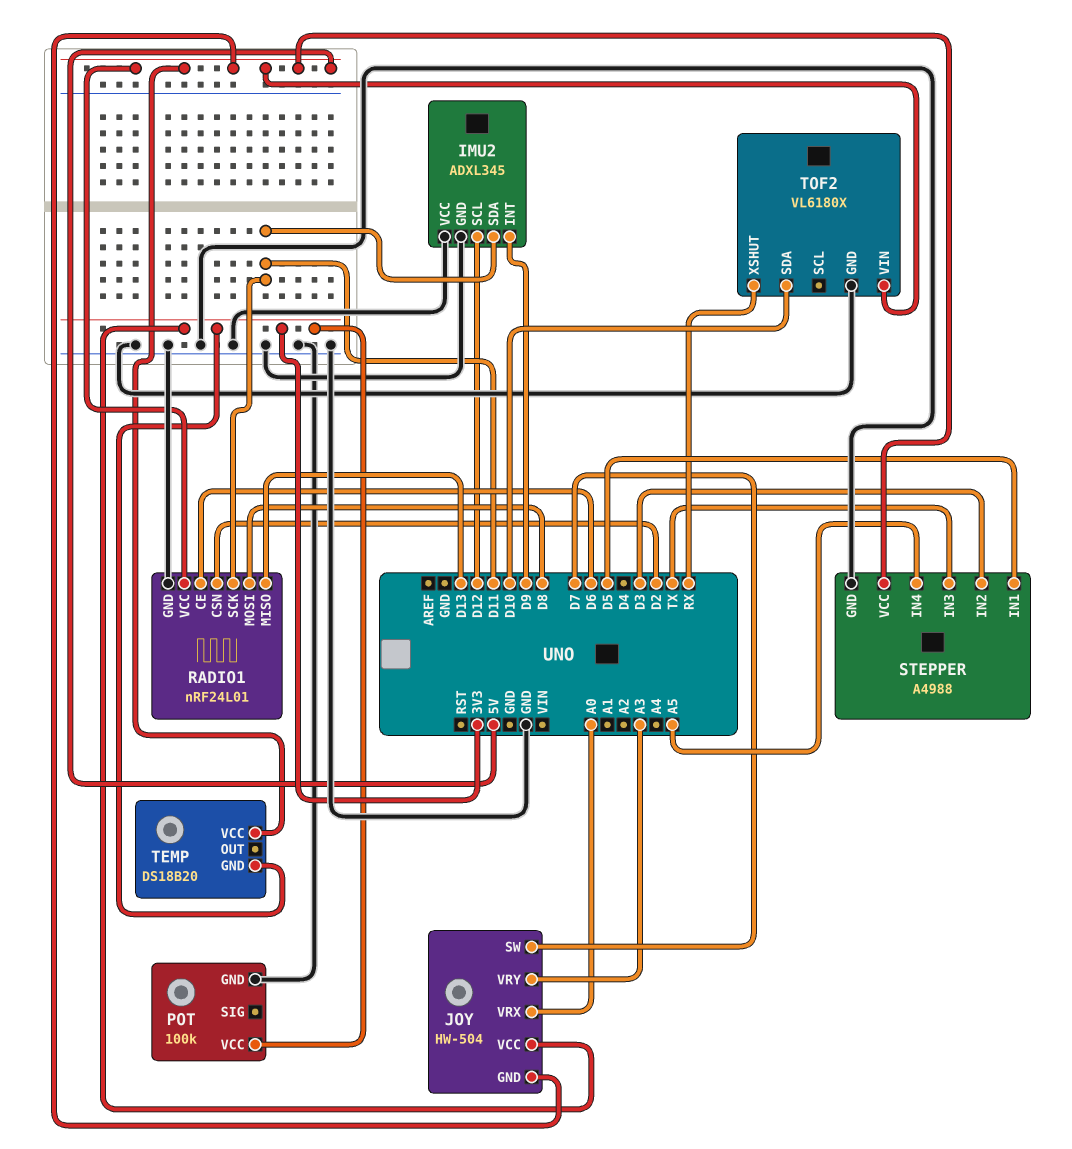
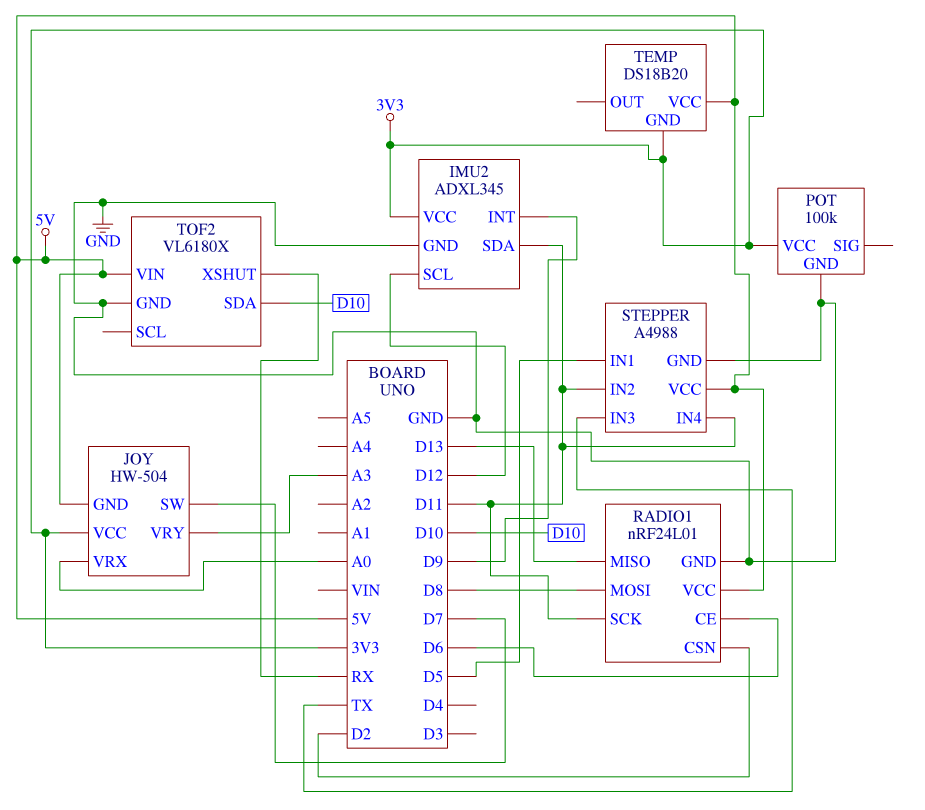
IMU2 pin VCC: GND -> 3V3
STEPPER pin IN2: D3 -> D11
STEPPER pin IN4: A5 -> D11

